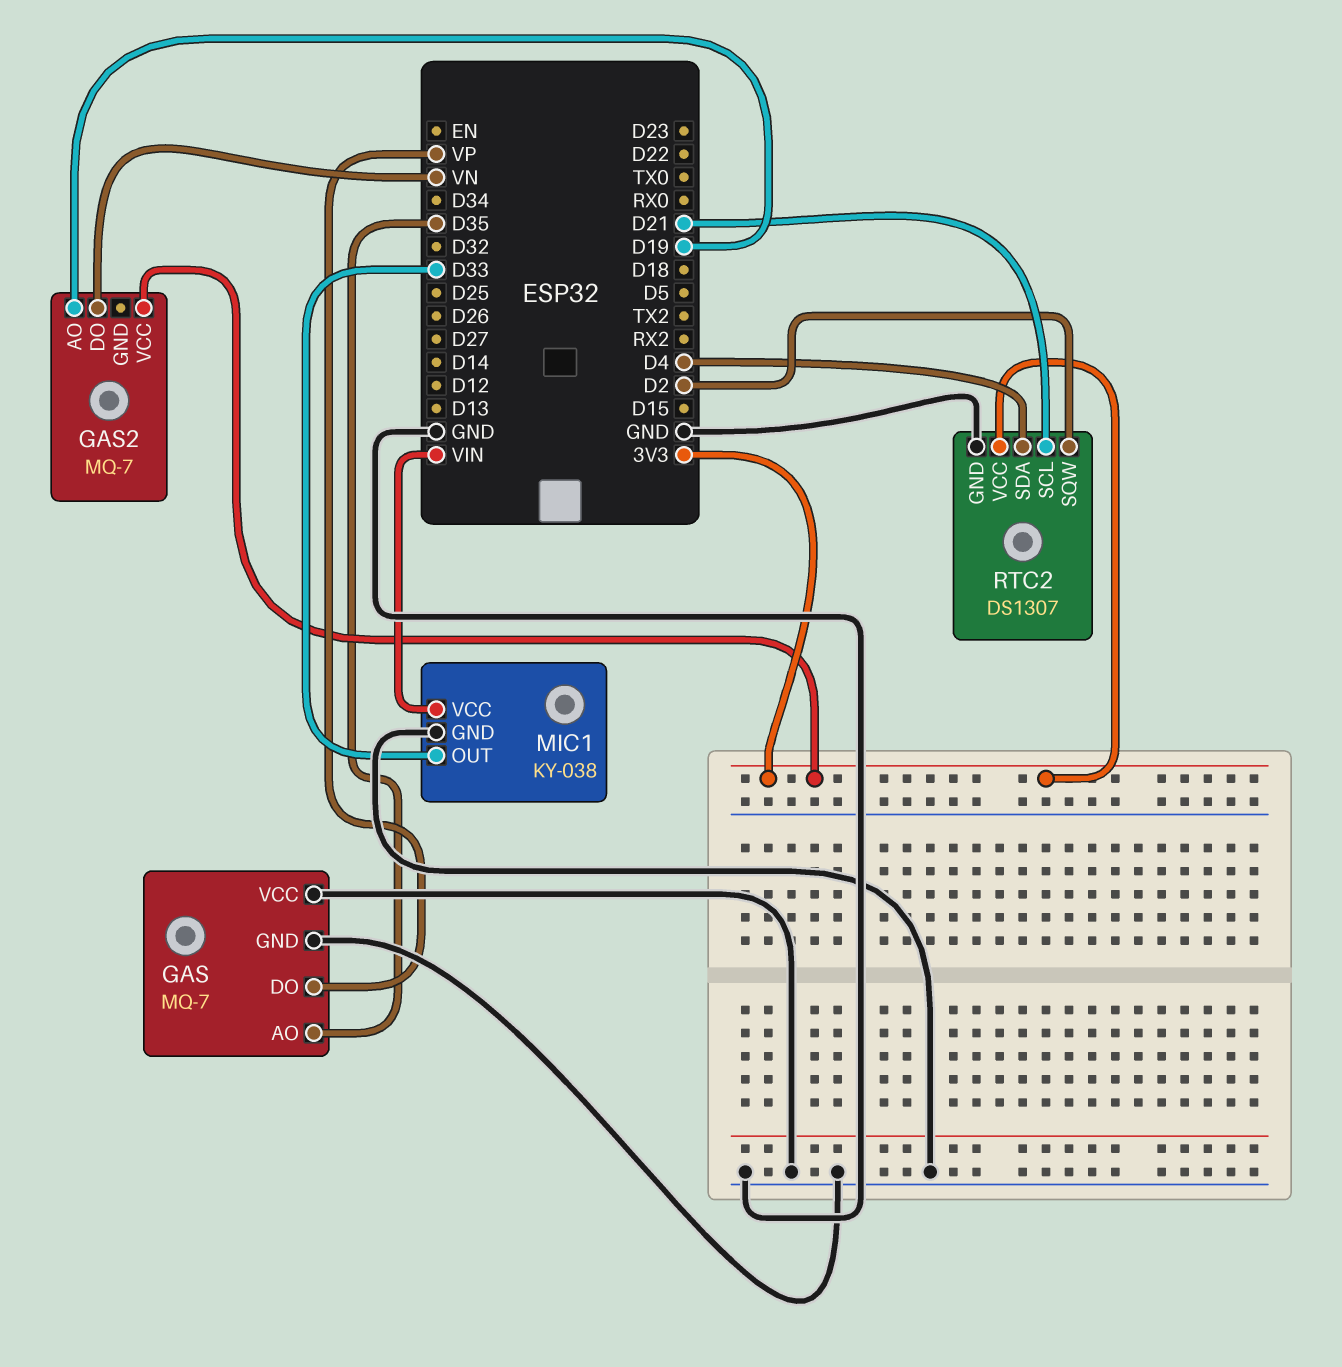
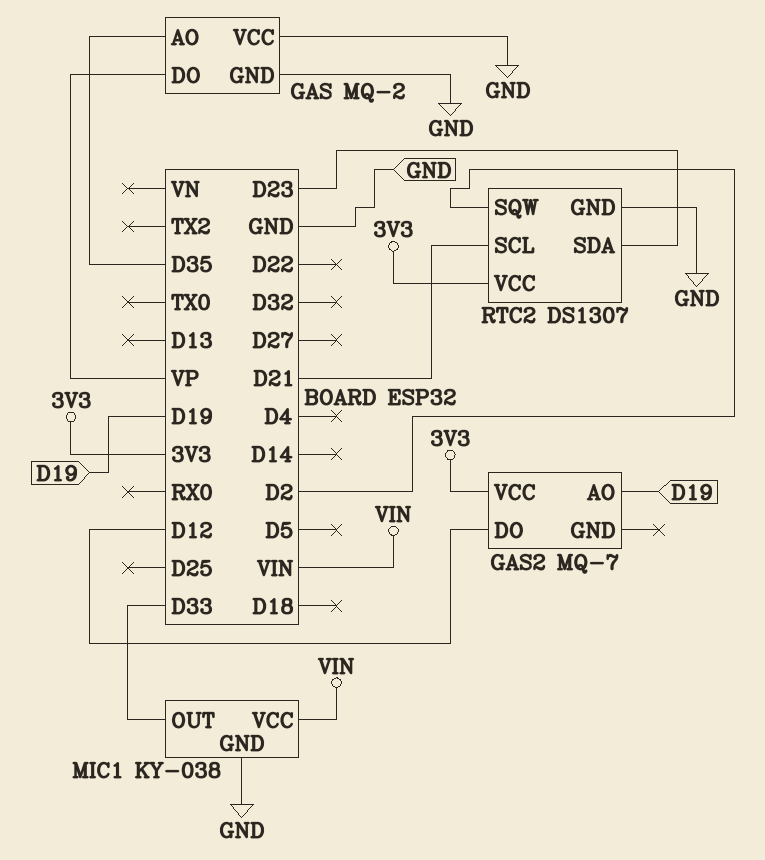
GAS: MQ-7 -> MQ-2
GAS2 pin DO: VN -> D12
RTC2 pin SDA: D4 -> D23

